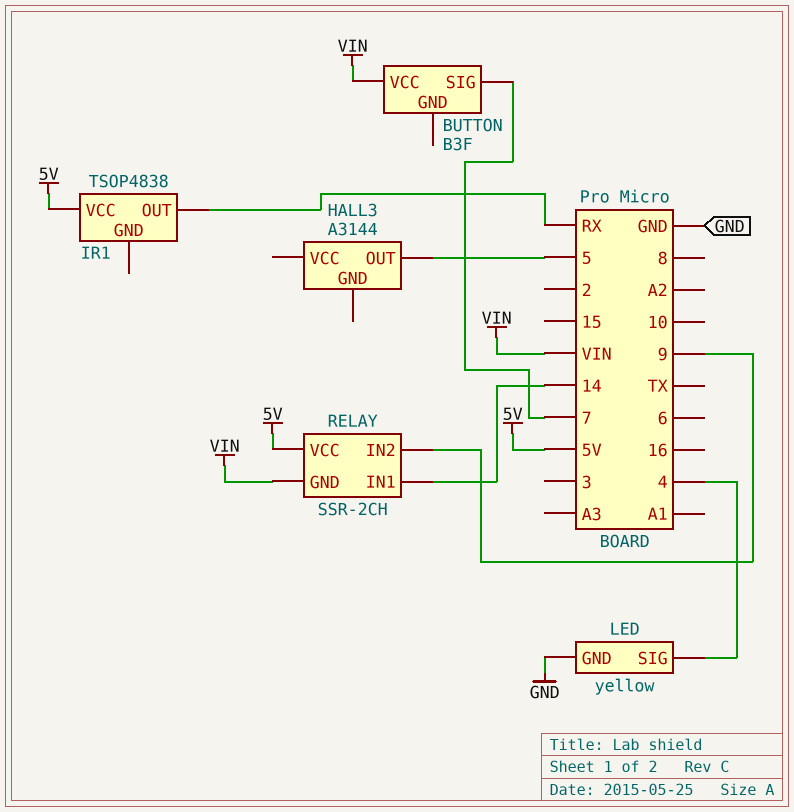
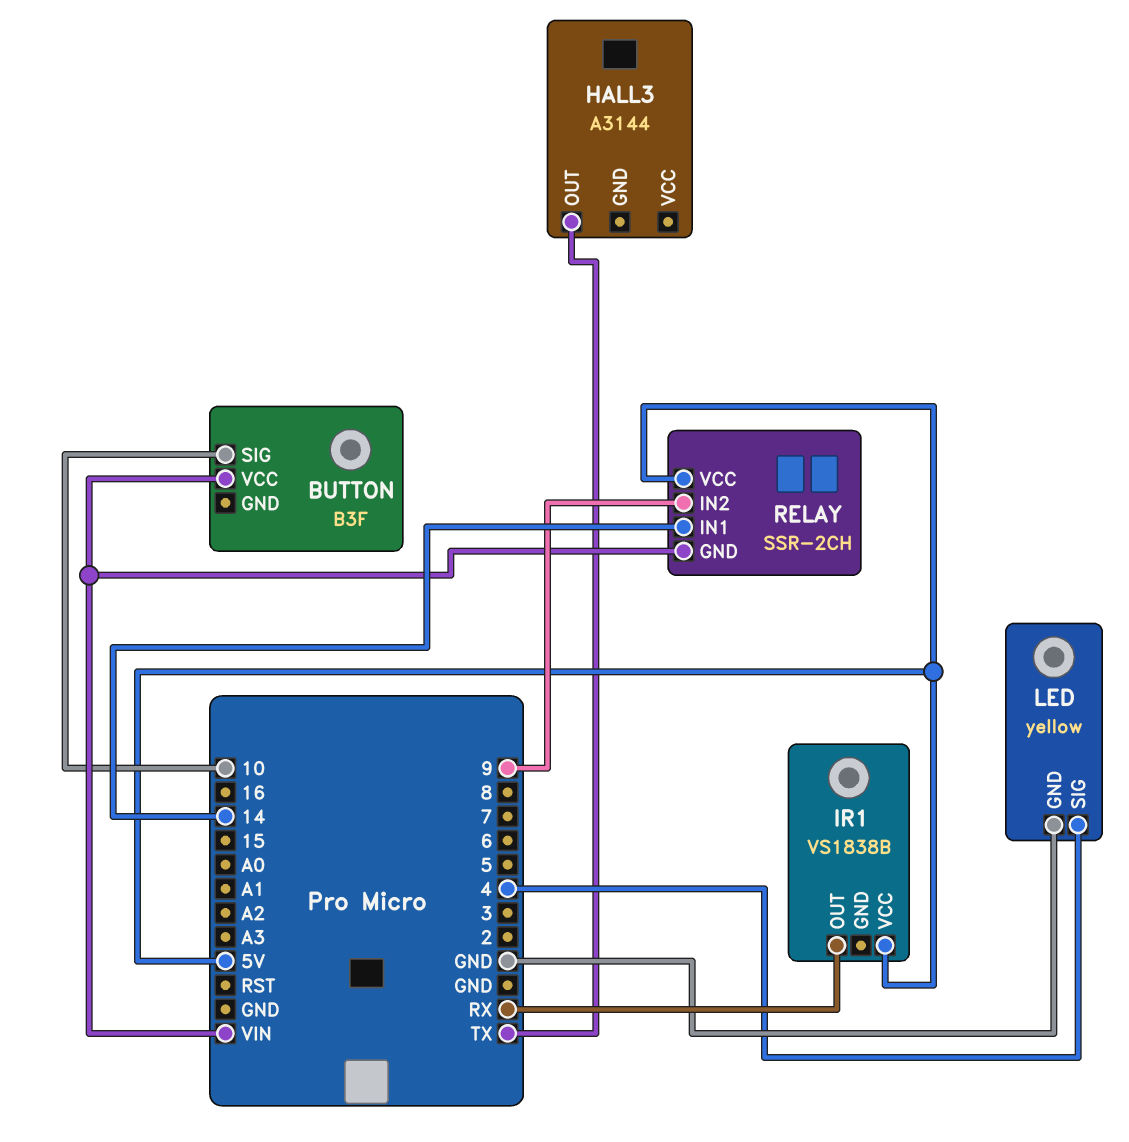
BUTTON pin SIG: 7 -> 10
HALL3 pin OUT: 5 -> TX
IR1: TSOP4838 -> VS1838B

